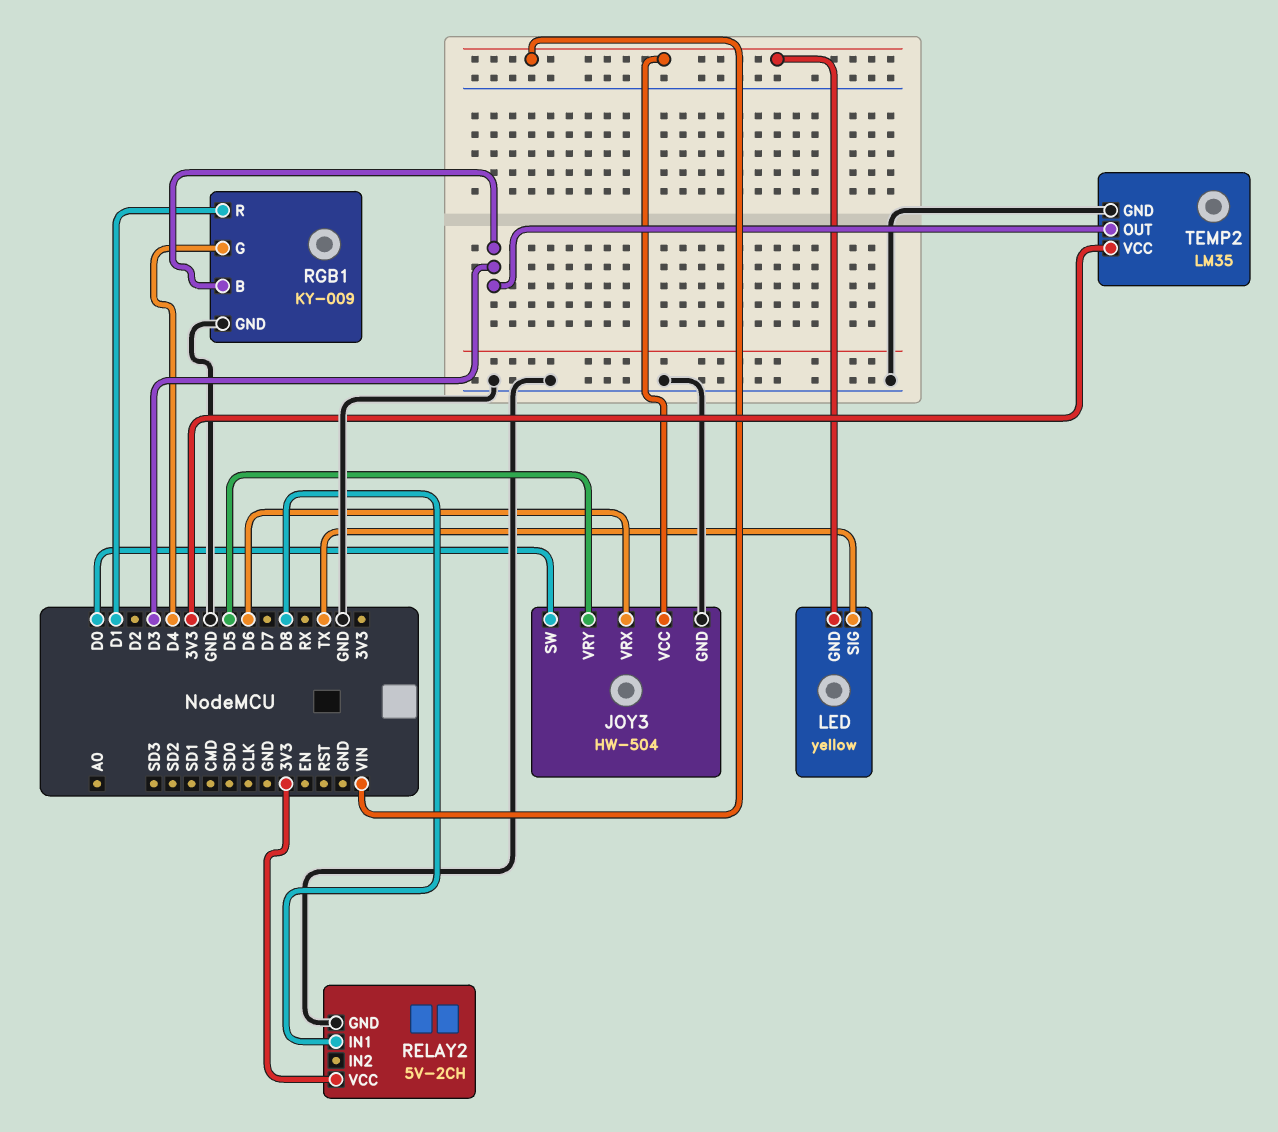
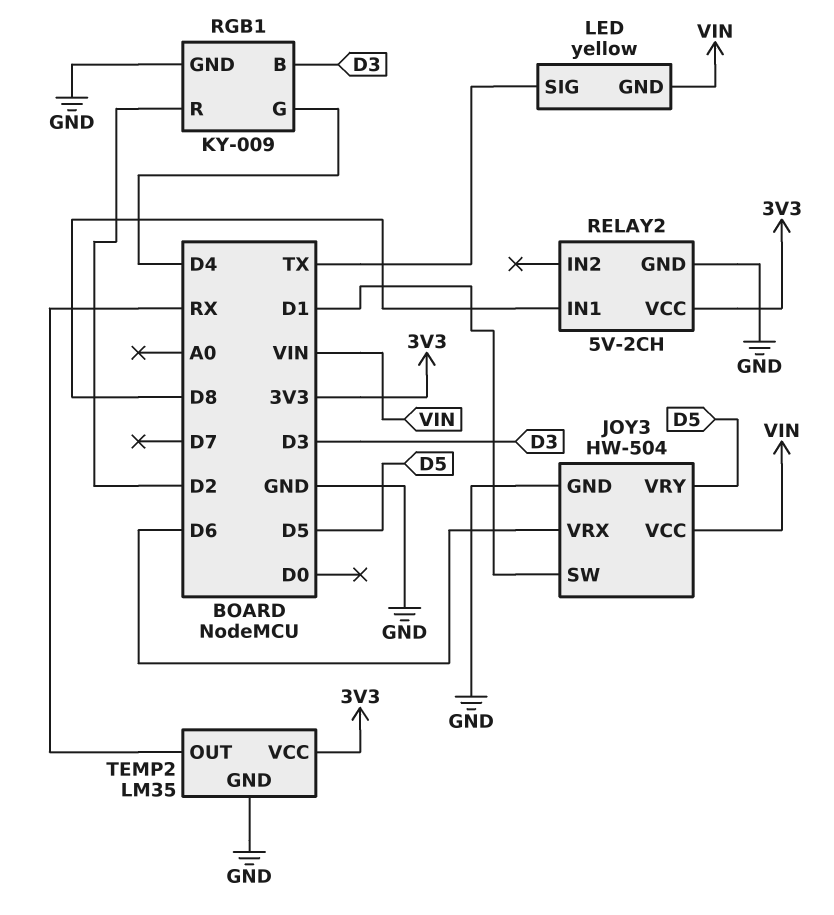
JOY3 pin SW: D0 -> D1
RGB1 pin R: D1 -> D2
TEMP2 pin OUT: D3 -> RX

